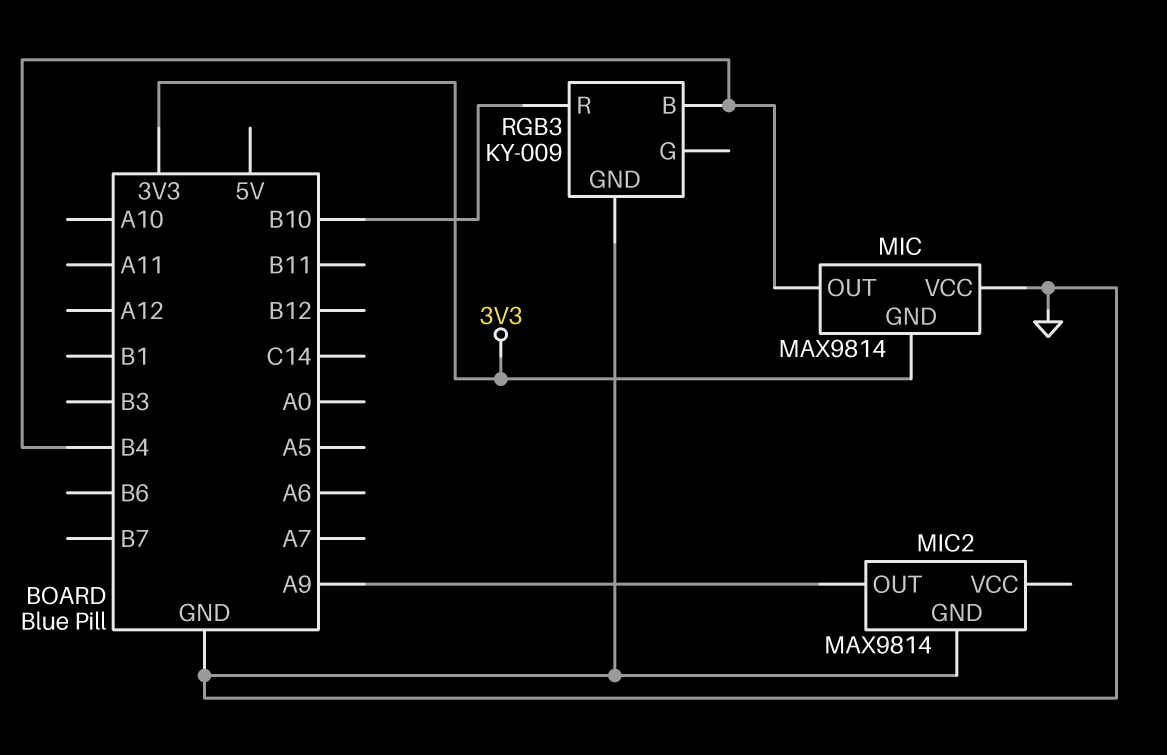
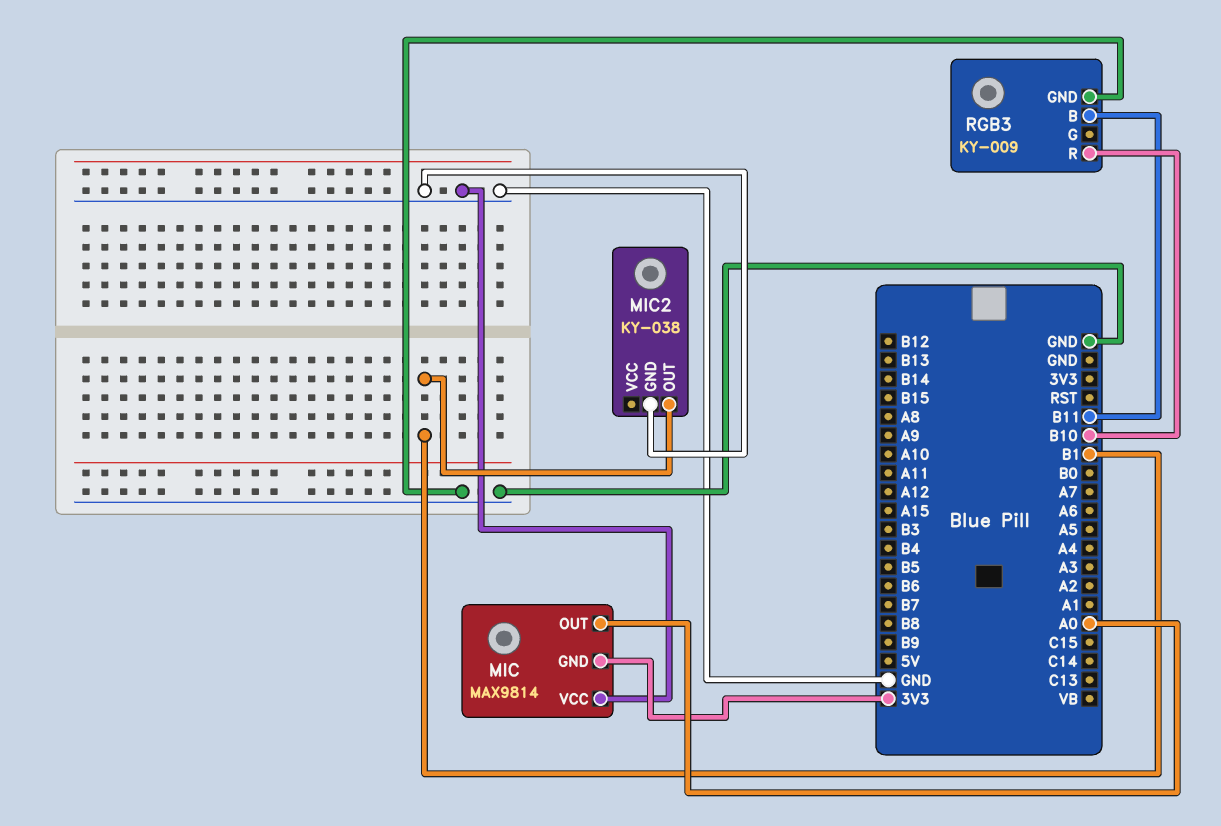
MIC pin OUT: B4 -> A0
MIC2: MAX9814 -> KY-038
MIC2 pin OUT: A9 -> B1
RGB3 pin B: B4 -> B11

